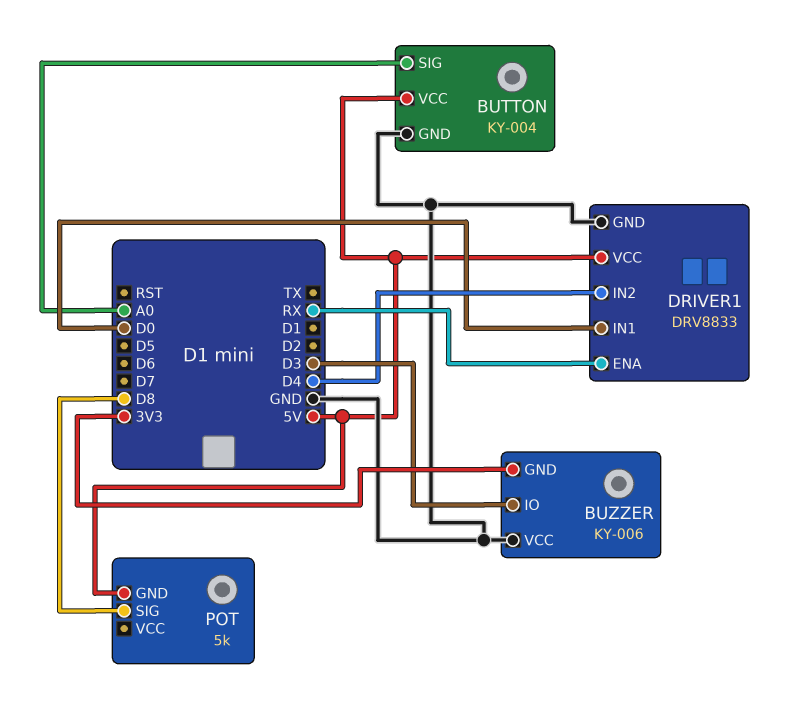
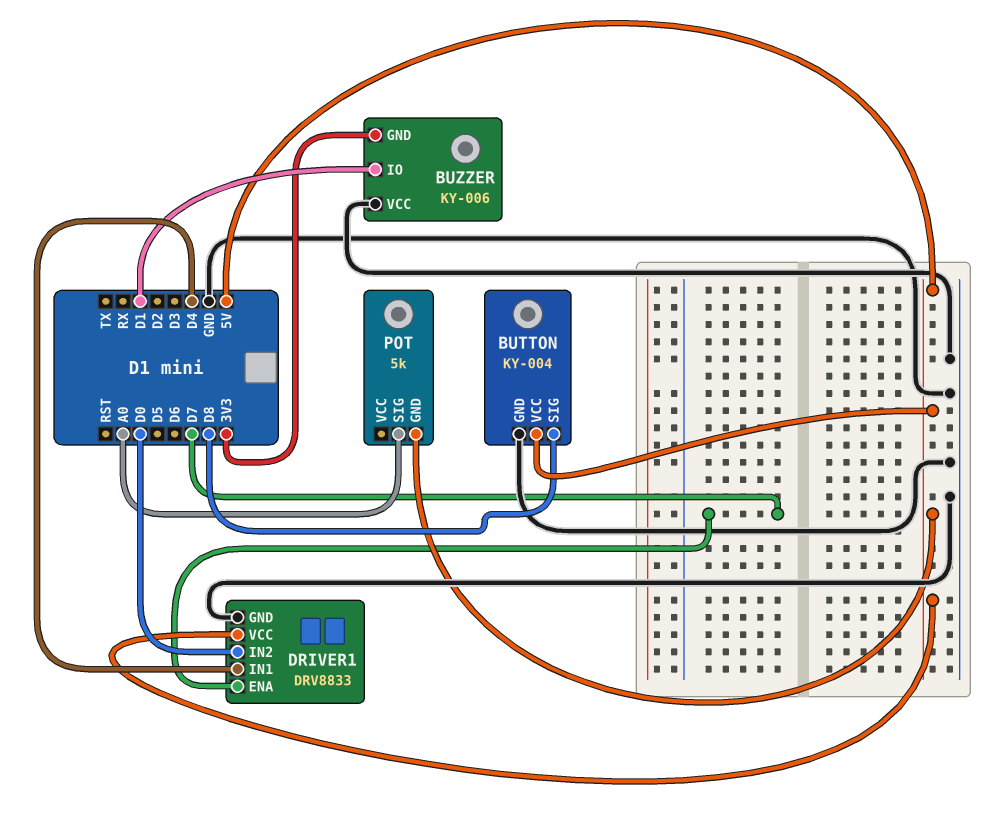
BUTTON pin SIG: A0 -> D8
BUZZER pin IO: D3 -> D1
DRIVER1 pin ENA: RX -> D7
DRIVER1 pin IN1: D0 -> D4
DRIVER1 pin IN2: D4 -> D0
POT pin SIG: D8 -> A0

